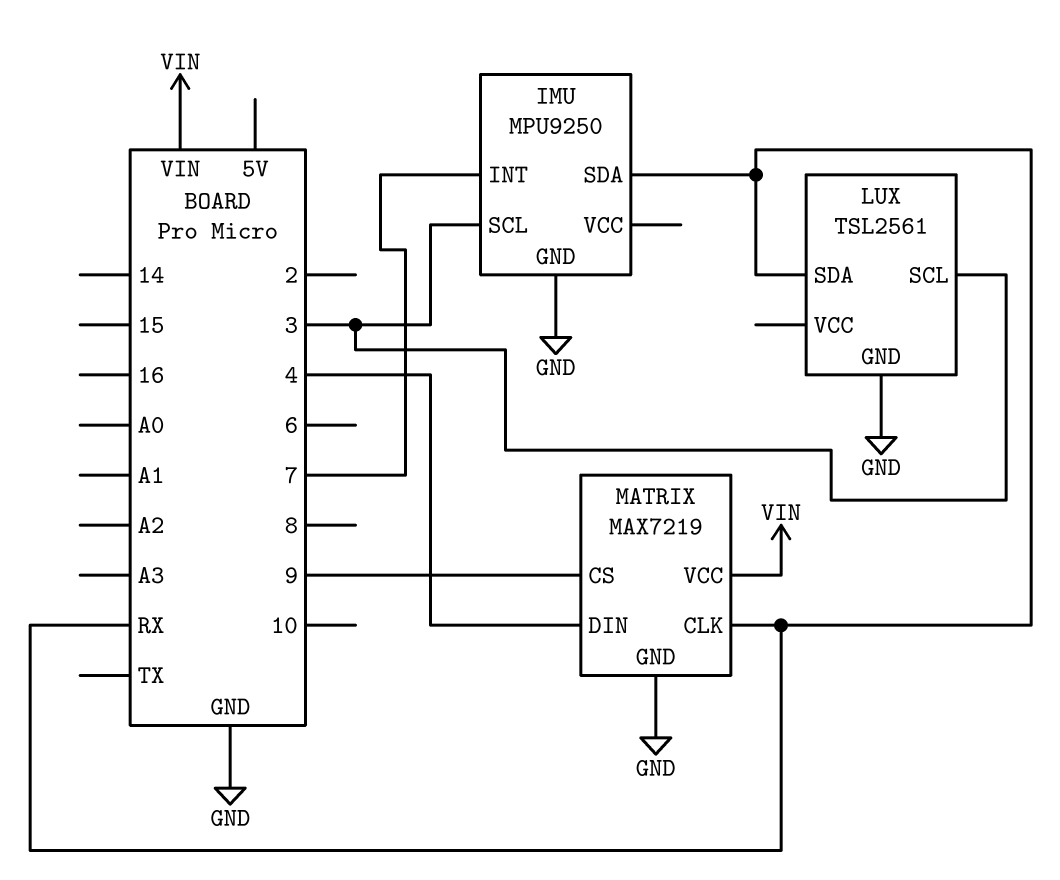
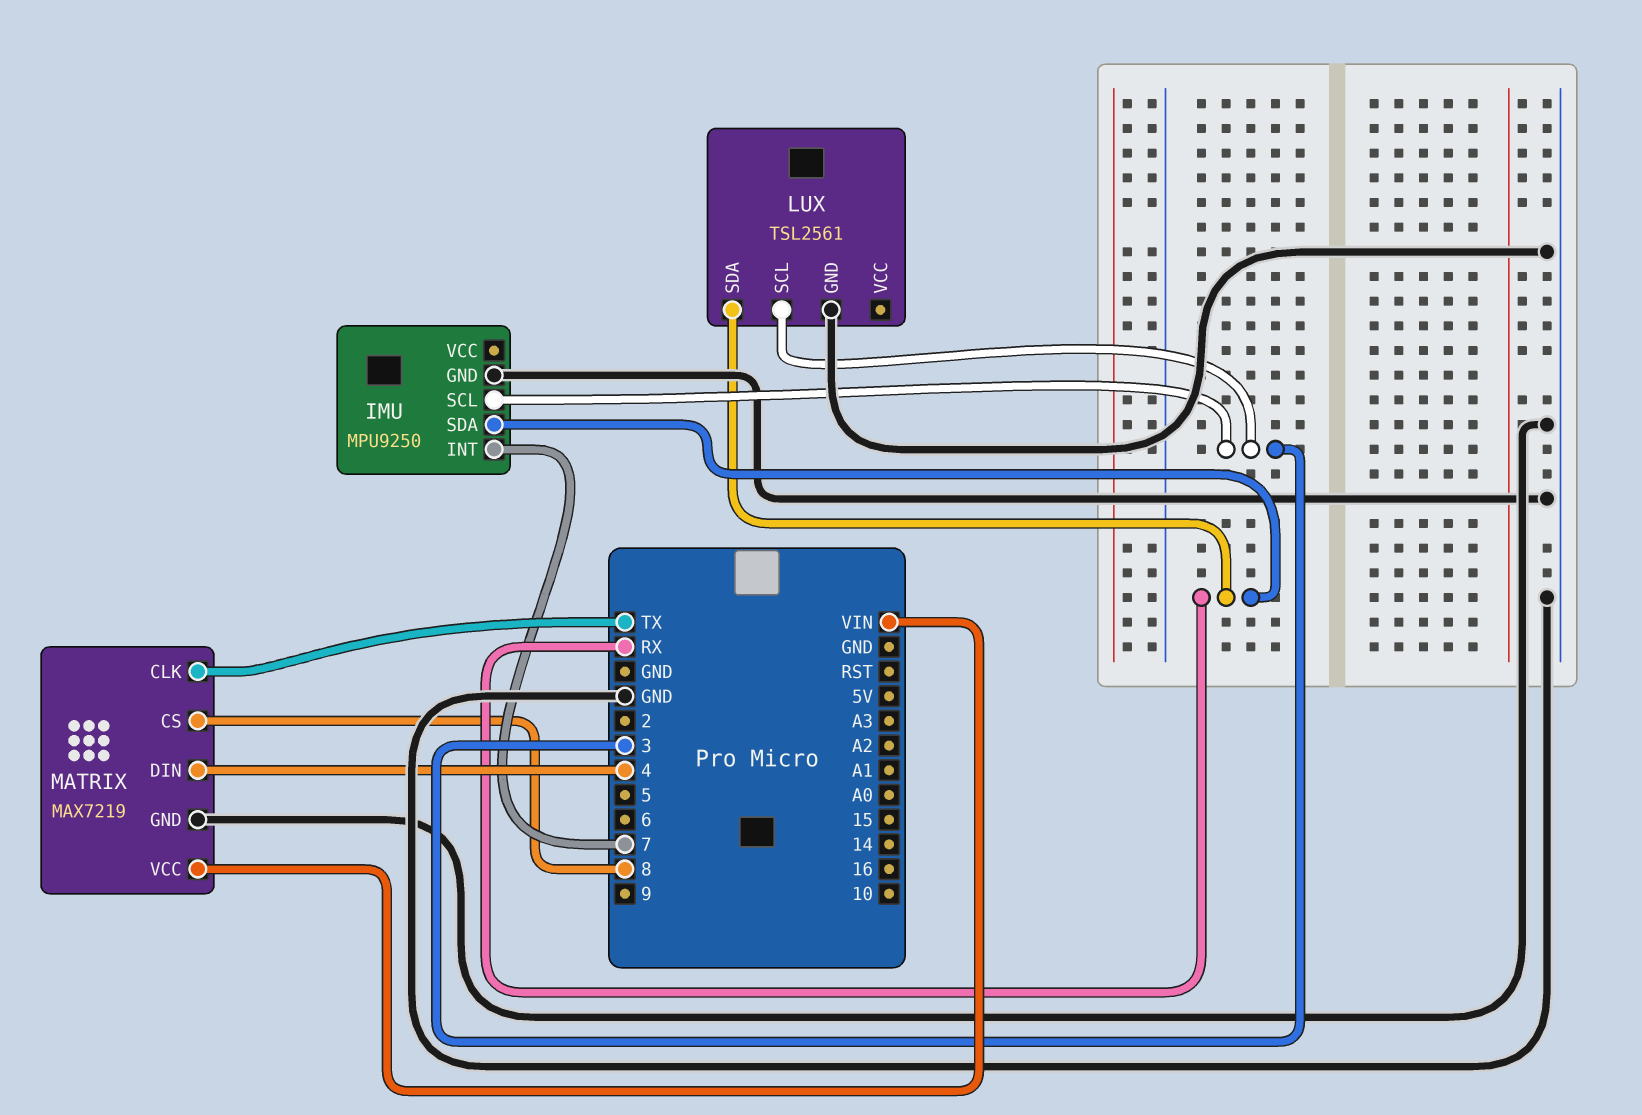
MATRIX pin CLK: RX -> TX
MATRIX pin CS: 9 -> 8

